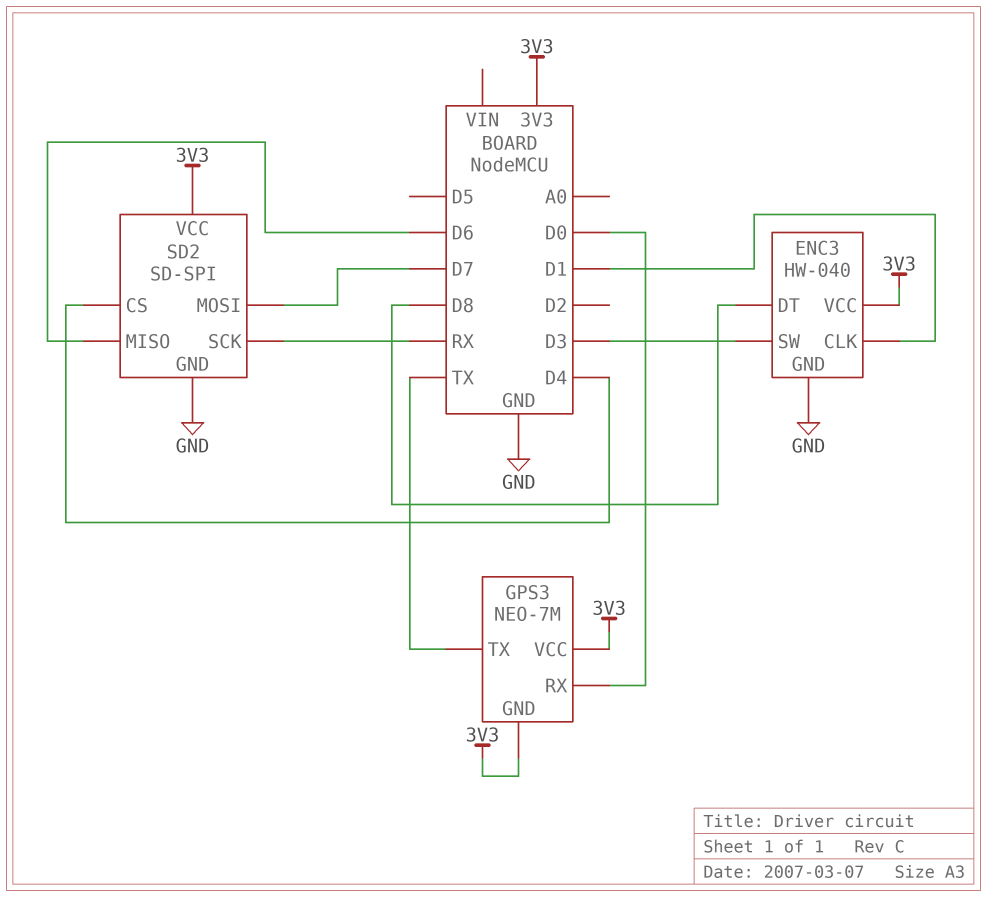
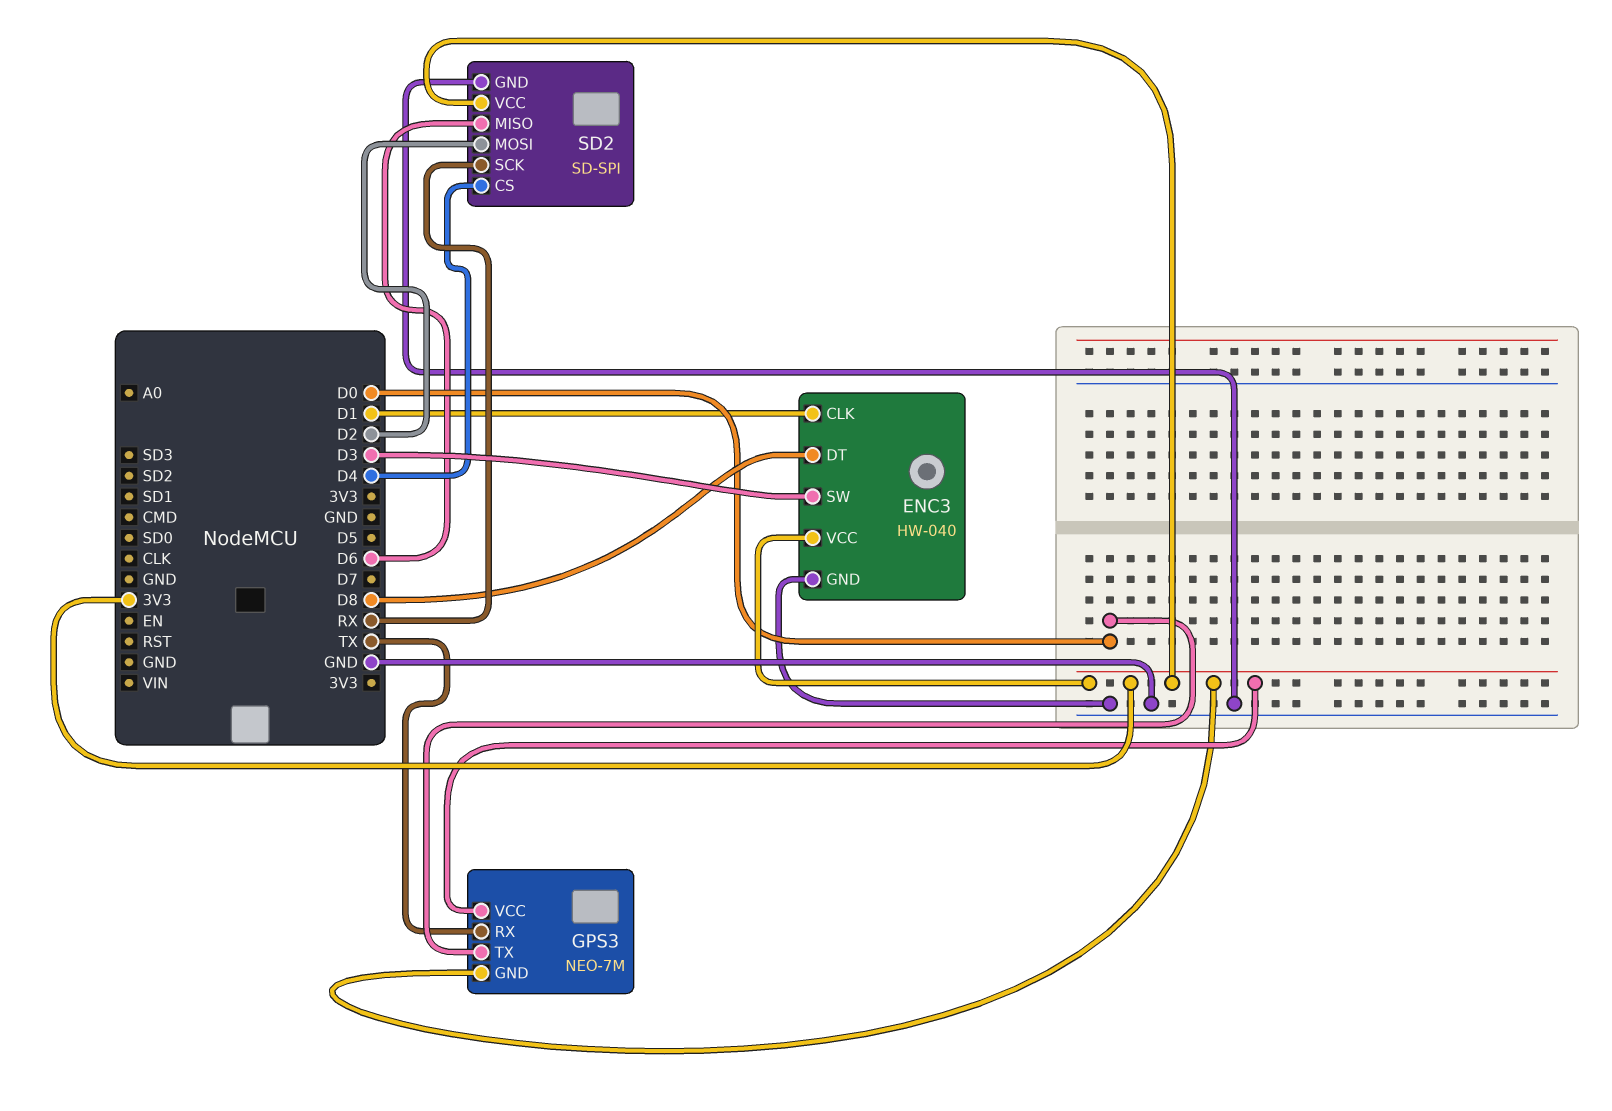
GPS3 pin RX: D0 -> TX
GPS3 pin TX: TX -> D0
SD2 pin MOSI: D7 -> D2

